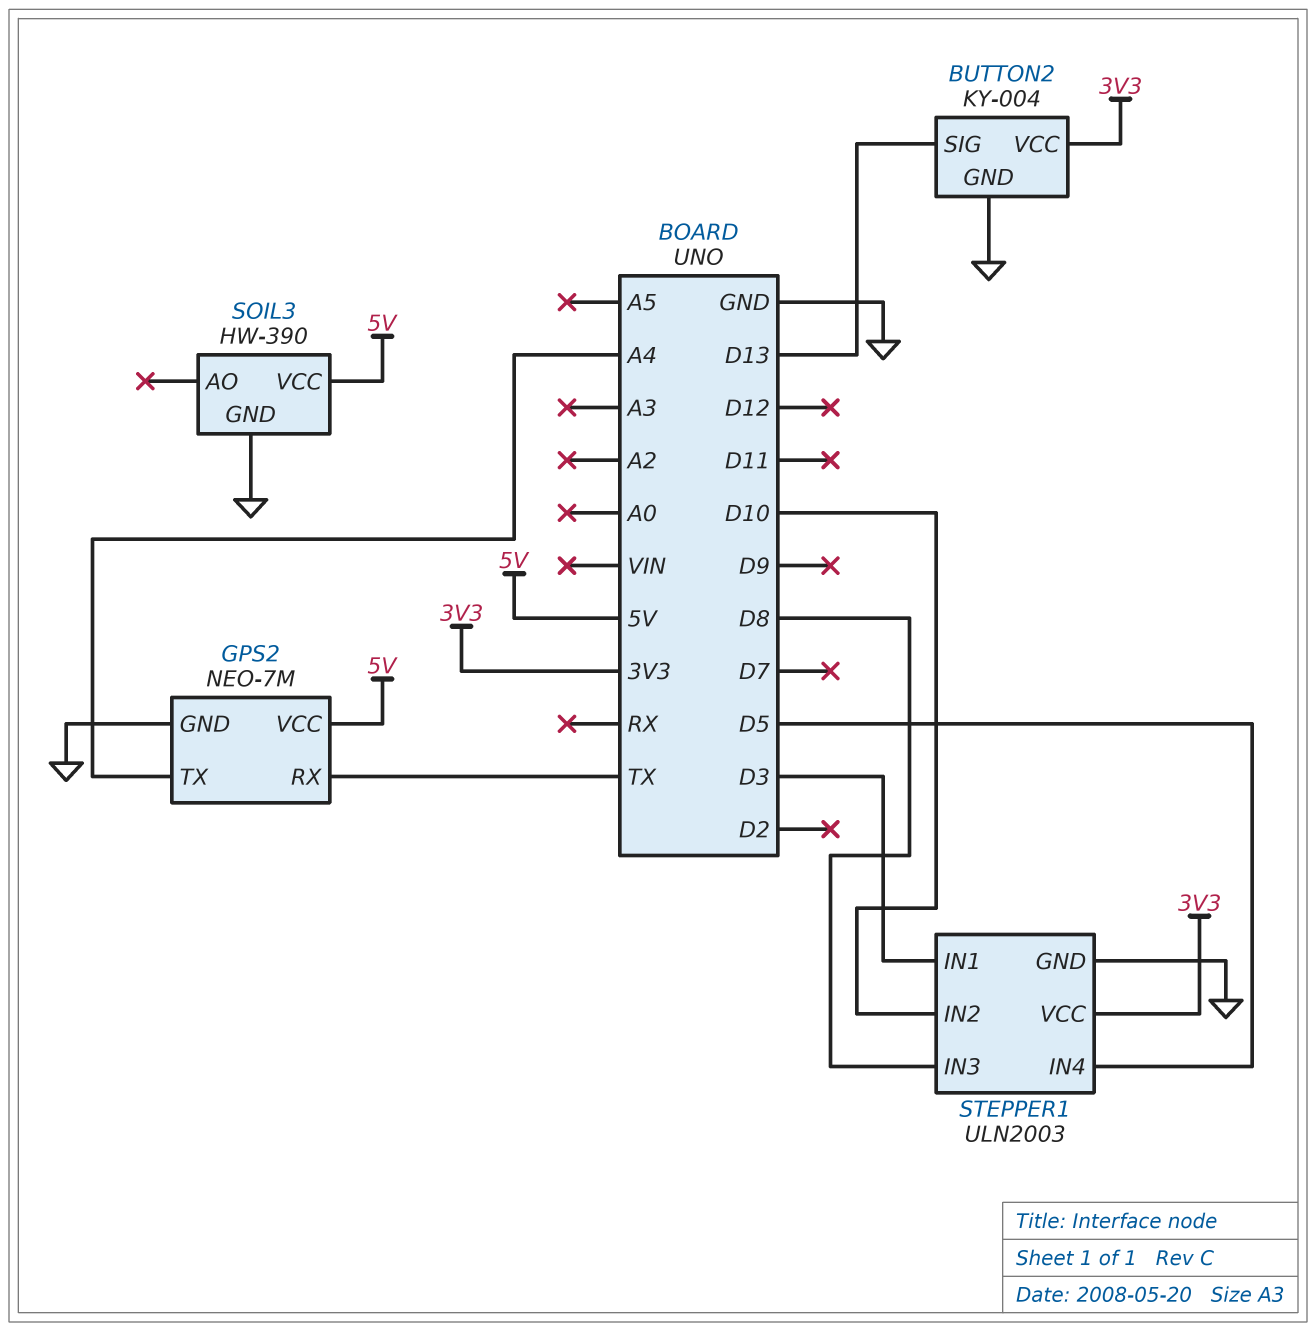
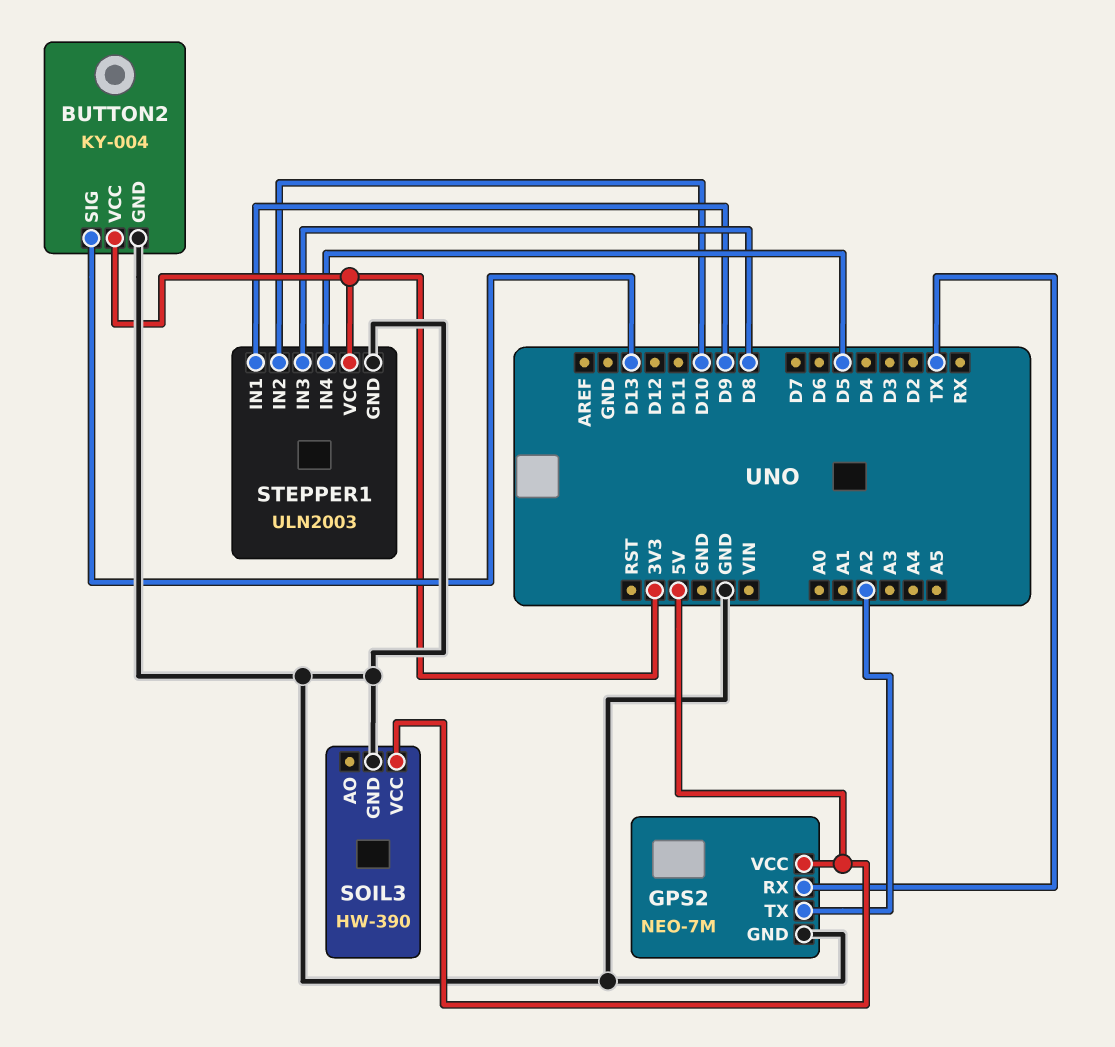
GPS2 pin TX: A4 -> A2
STEPPER1 pin IN1: D3 -> D9

